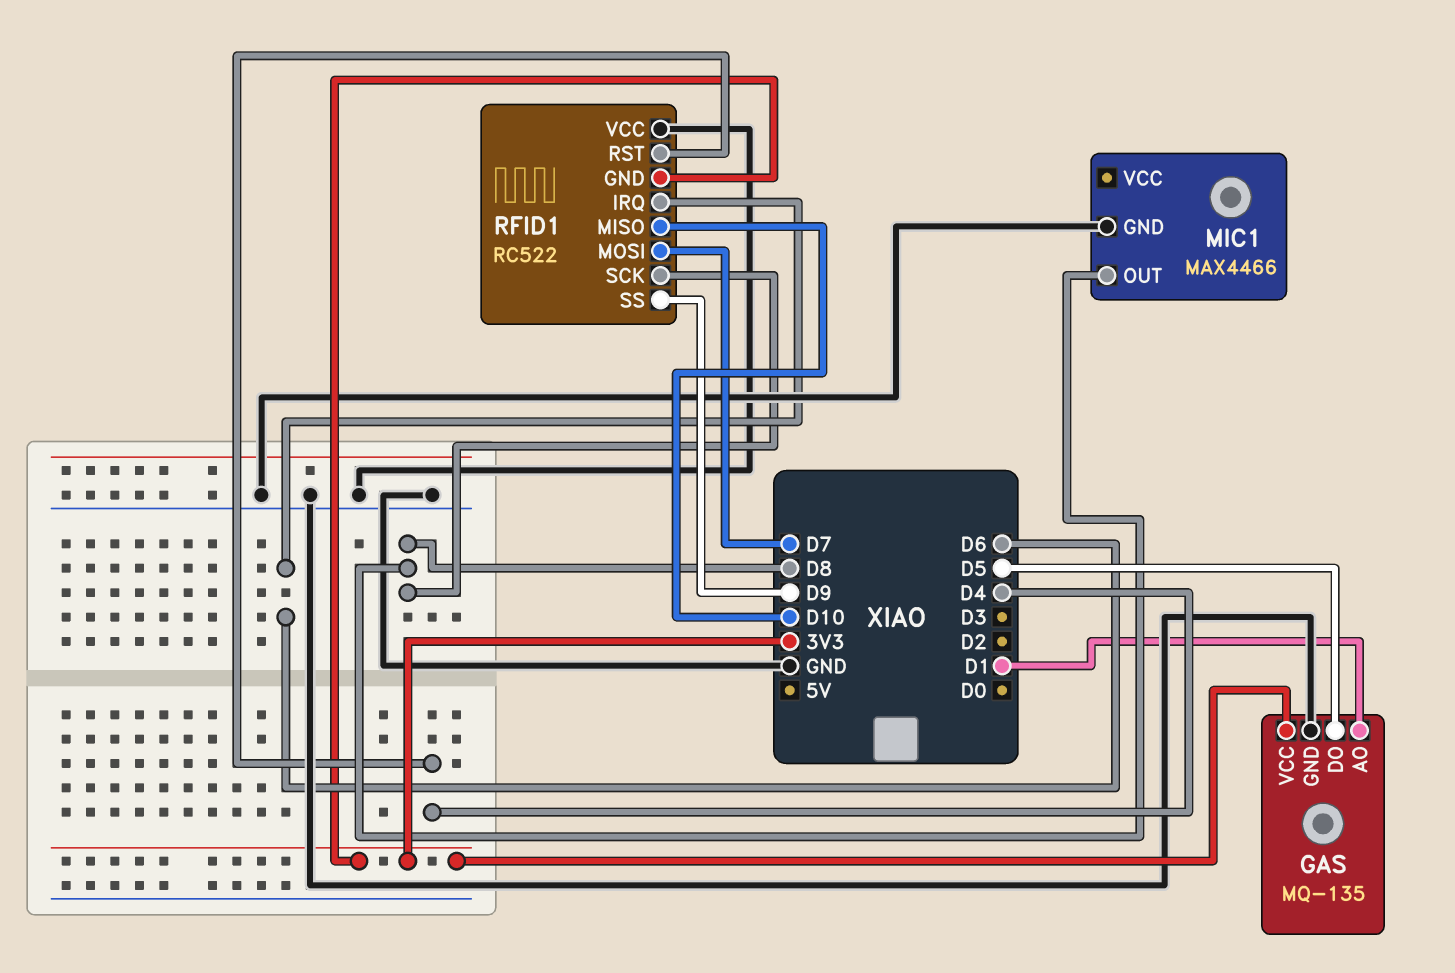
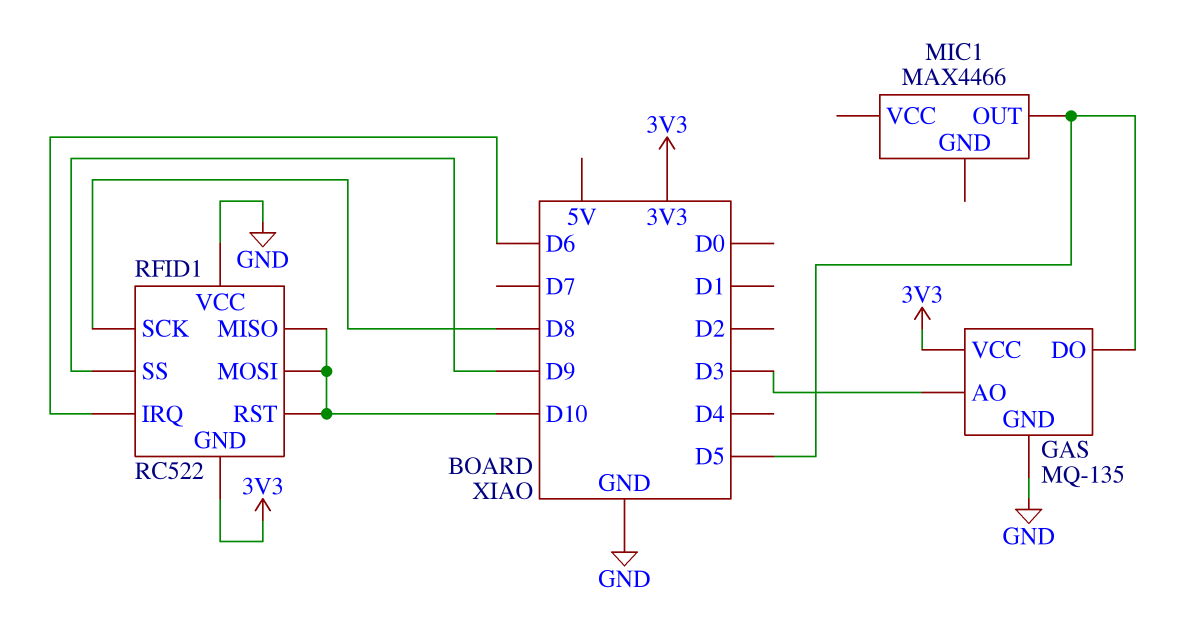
GAS pin AO: D1 -> D3
MIC1 pin GND: GND -> none
MIC1 pin OUT: D8 -> D5
RFID1 pin MOSI: D7 -> D10
RFID1 pin RST: D4 -> D10

